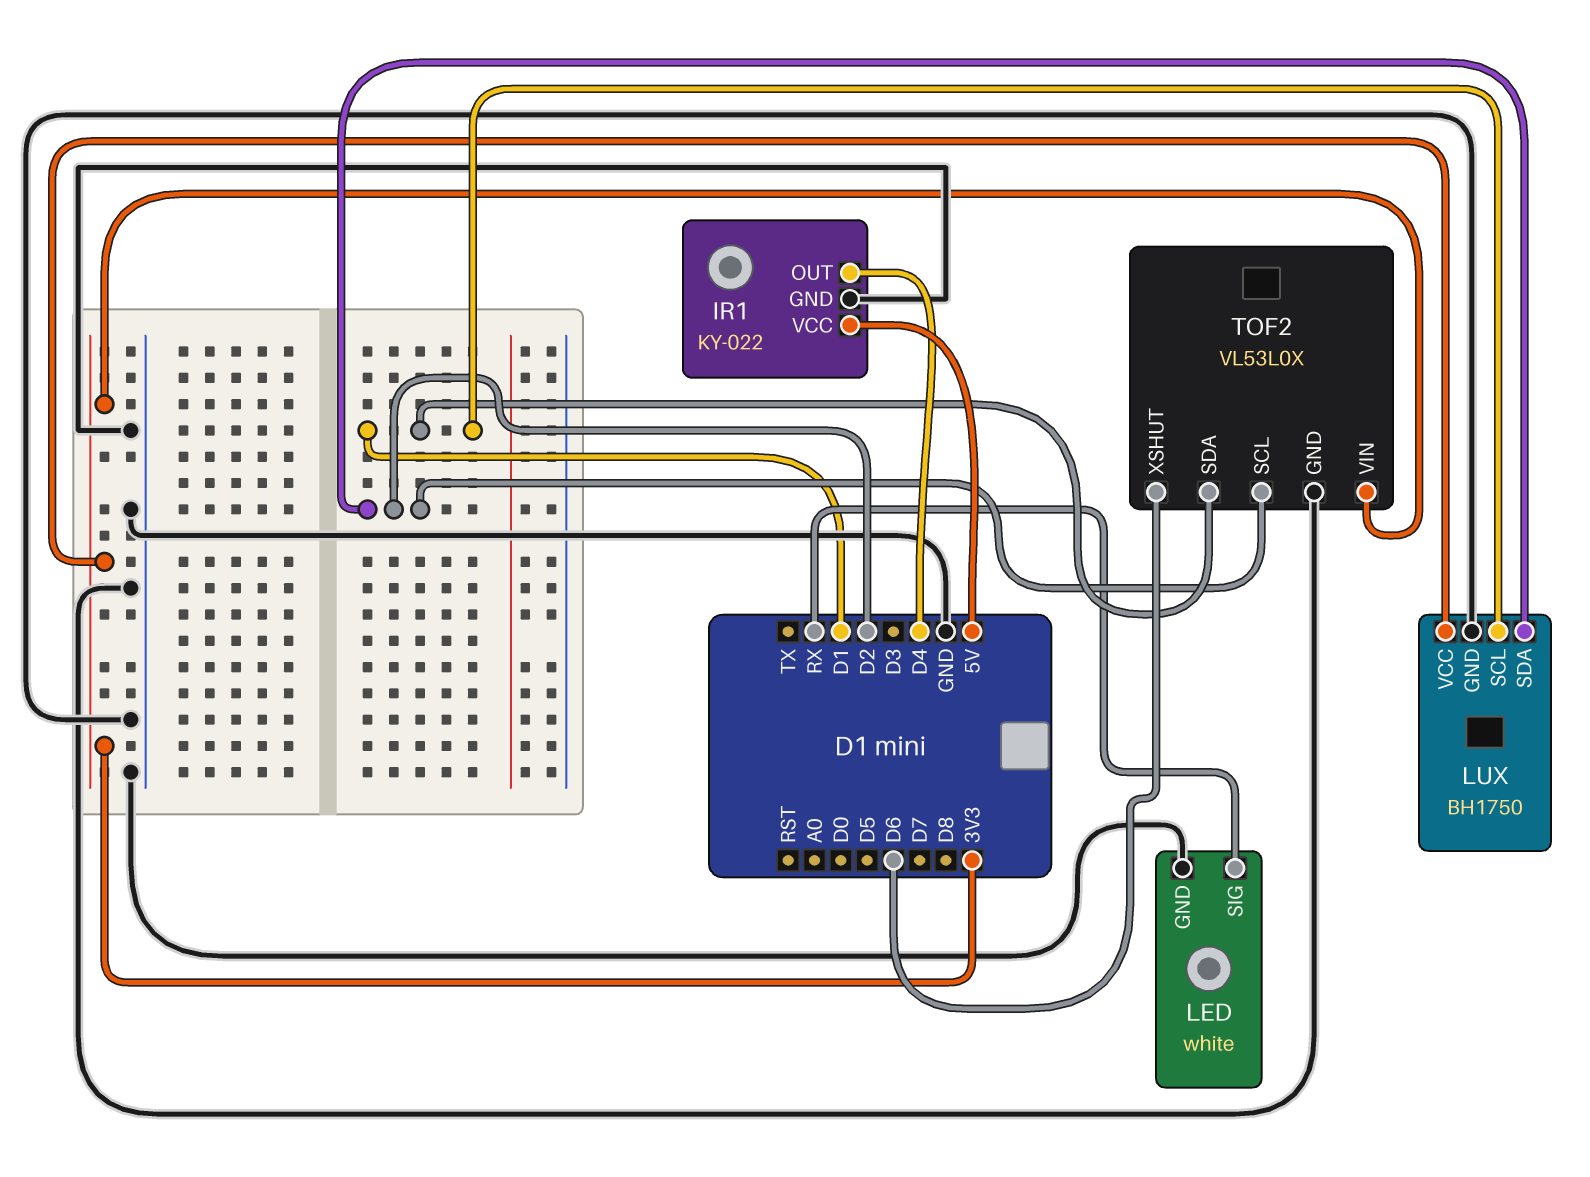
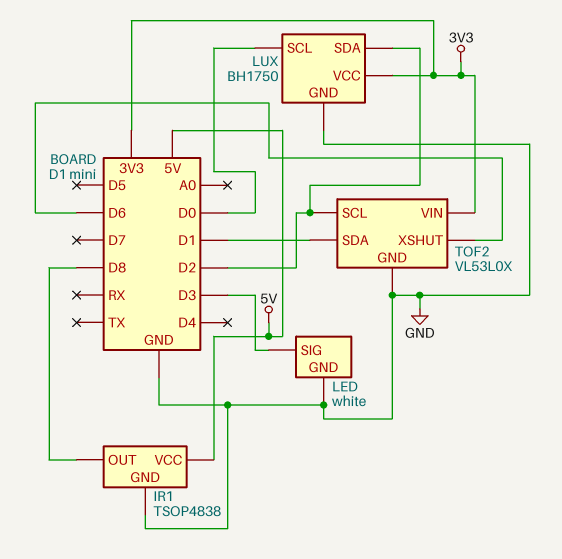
IR1: KY-022 -> TSOP4838
IR1 pin OUT: D4 -> D8
LED pin SIG: RX -> D3
LUX pin SCL: D1 -> D0

